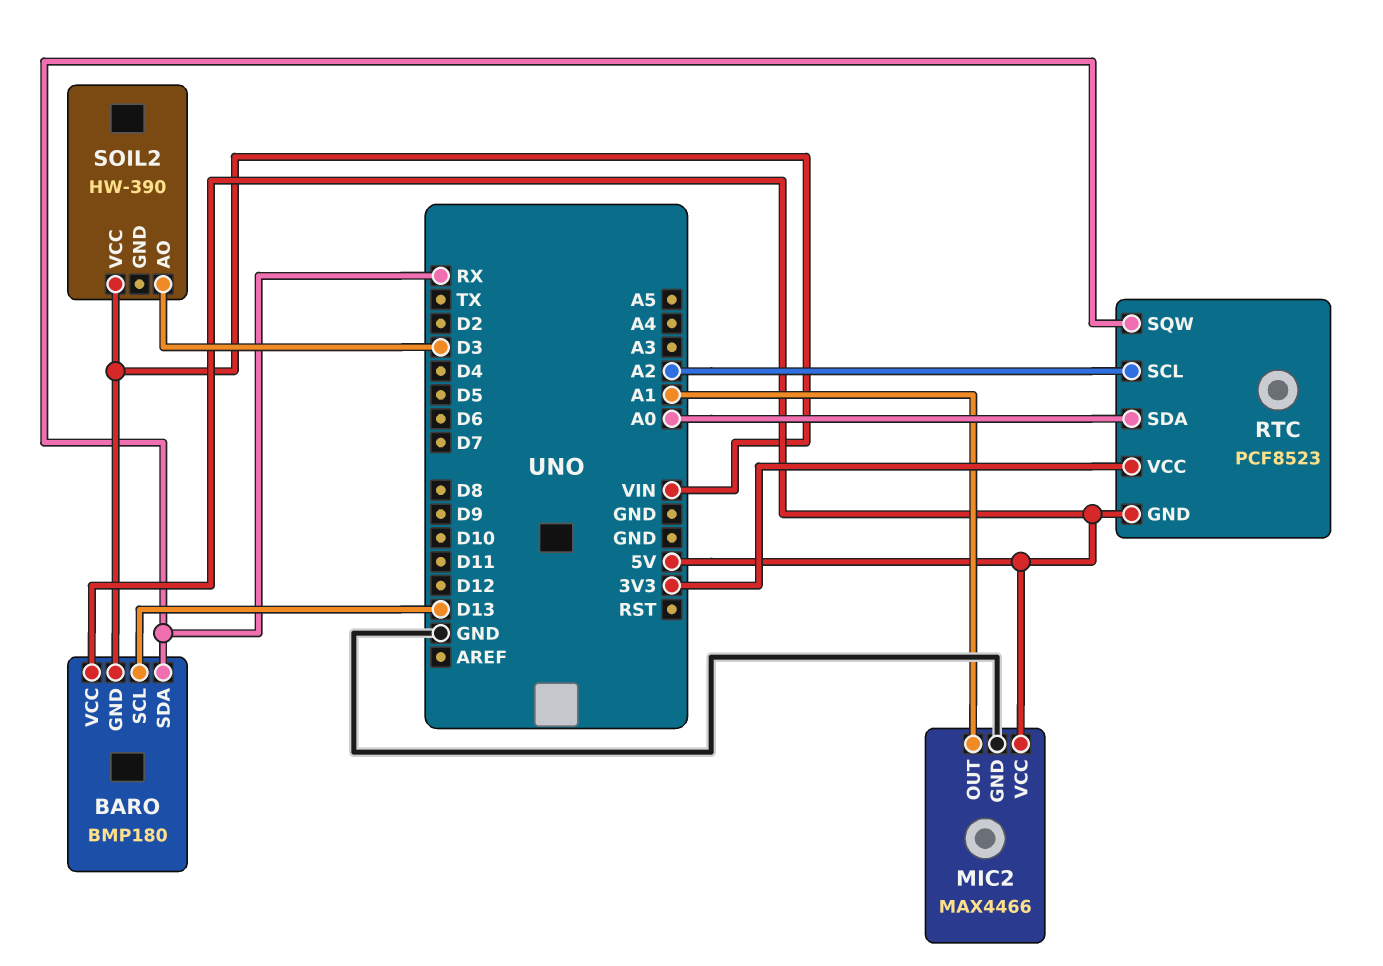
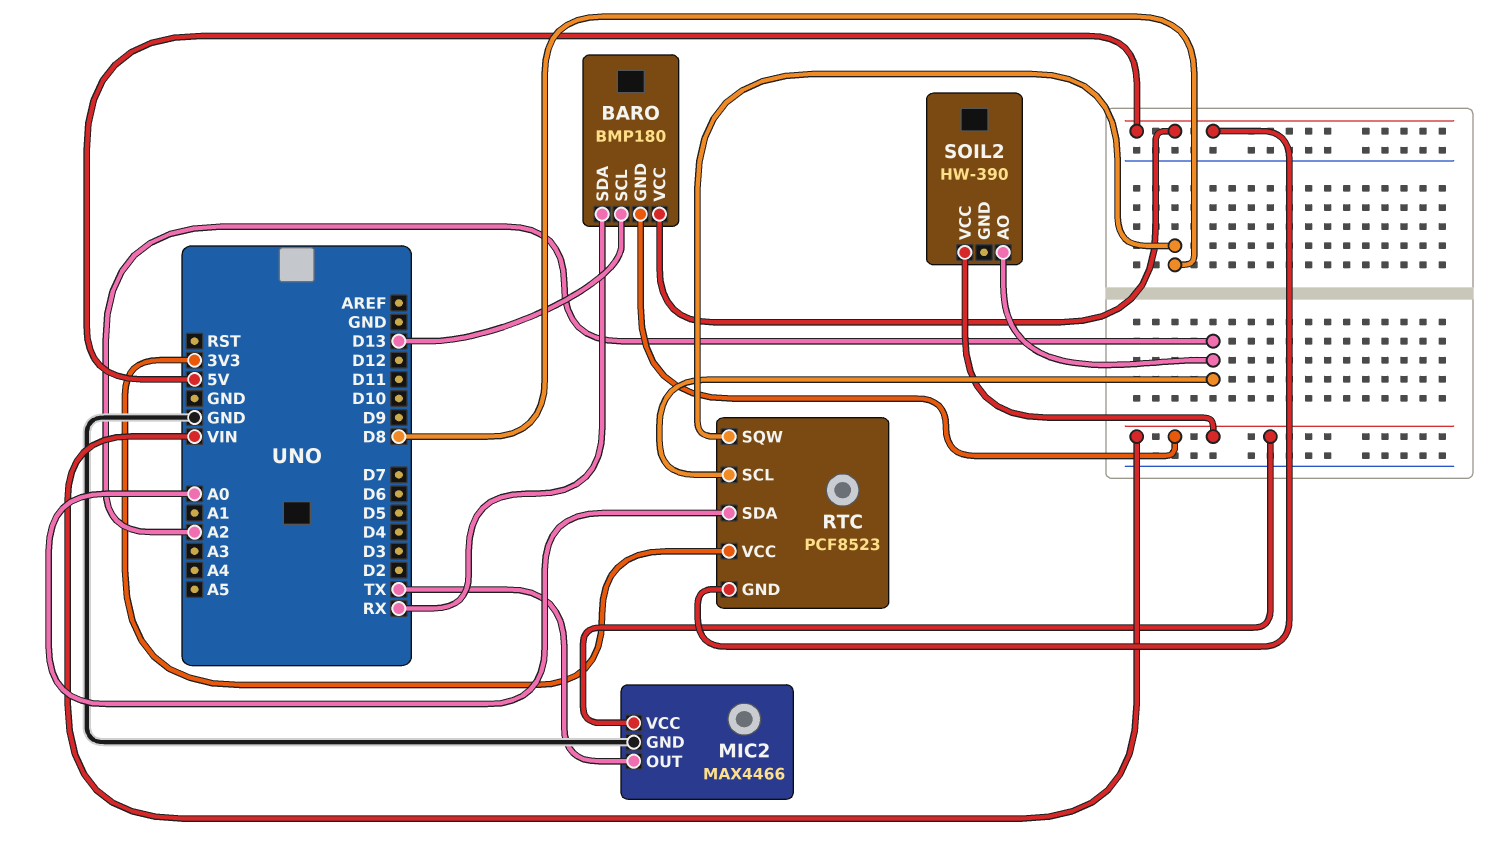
MIC2 pin OUT: A1 -> TX
MIC2 pin VCC: 5V -> VIN
RTC pin SQW: RX -> D8
SOIL2 pin AO: D3 -> A2

